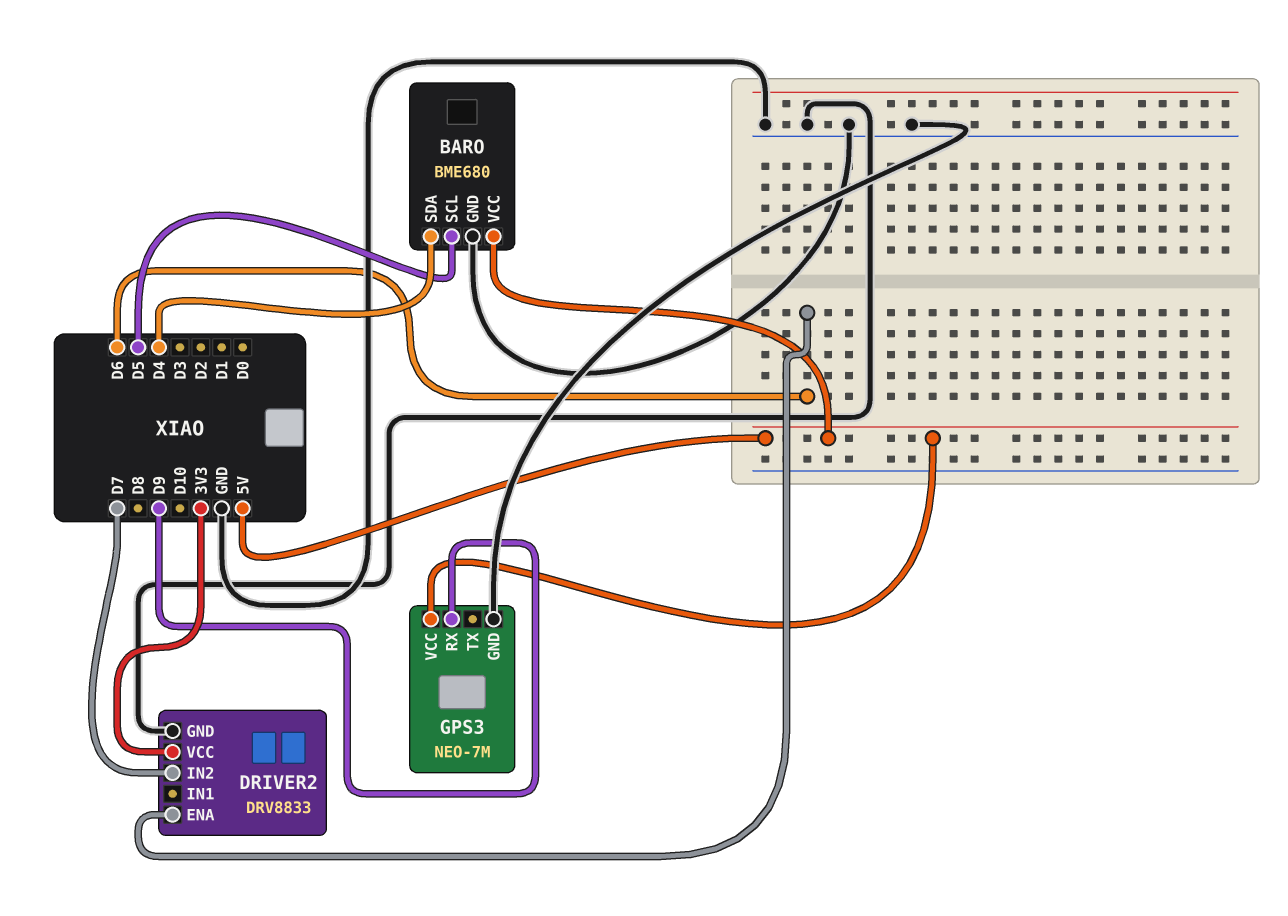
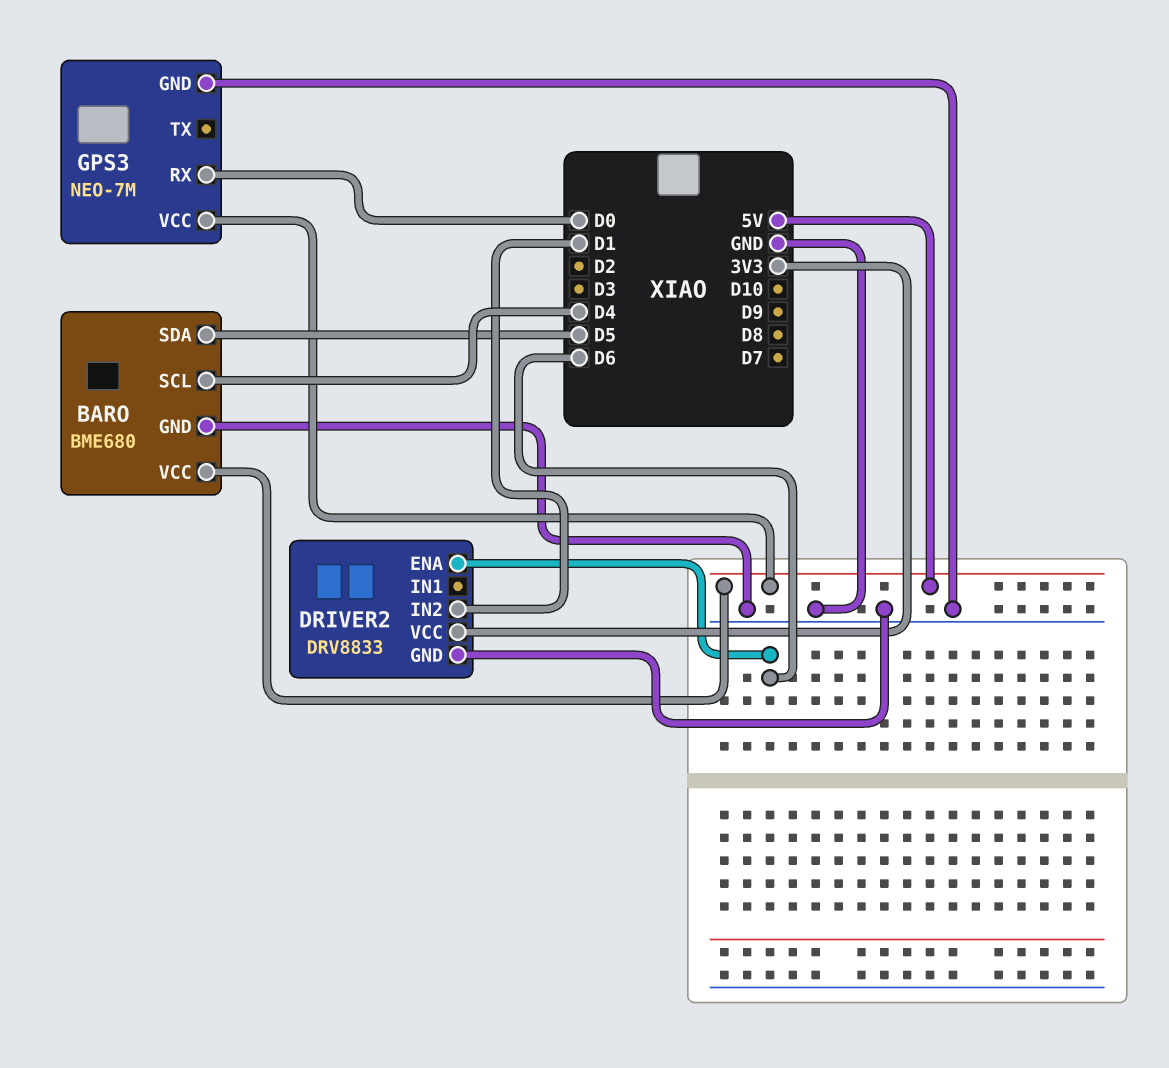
BARO pin SCL: D5 -> D4
BARO pin SDA: D4 -> D5
DRIVER2 pin IN2: D7 -> D1
GPS3 pin RX: D9 -> D0

